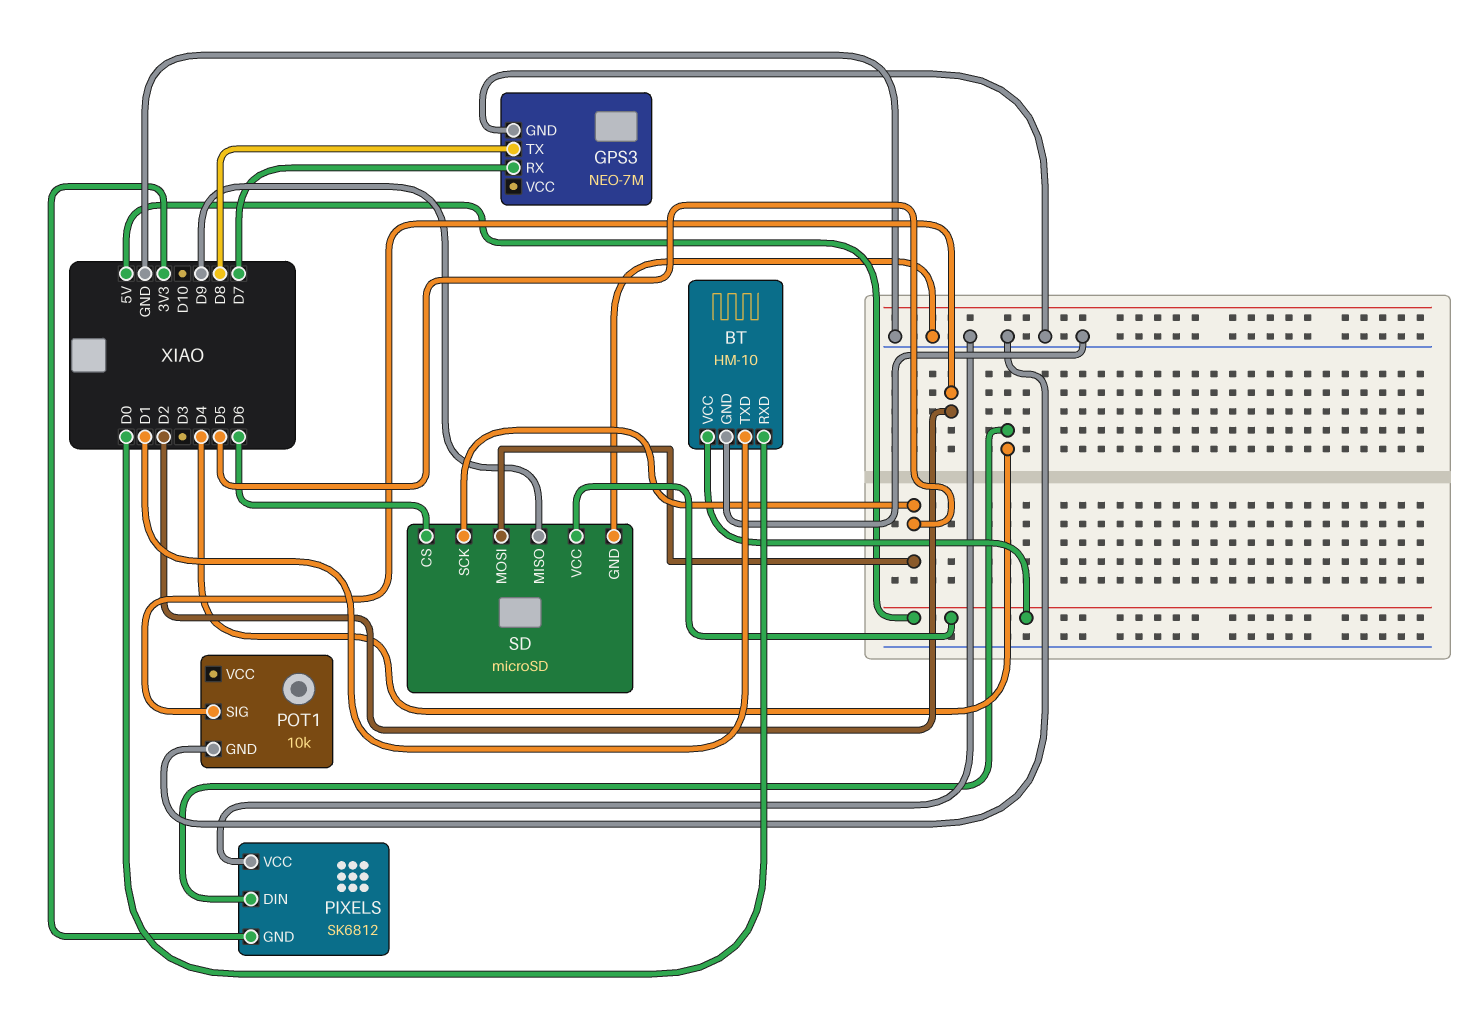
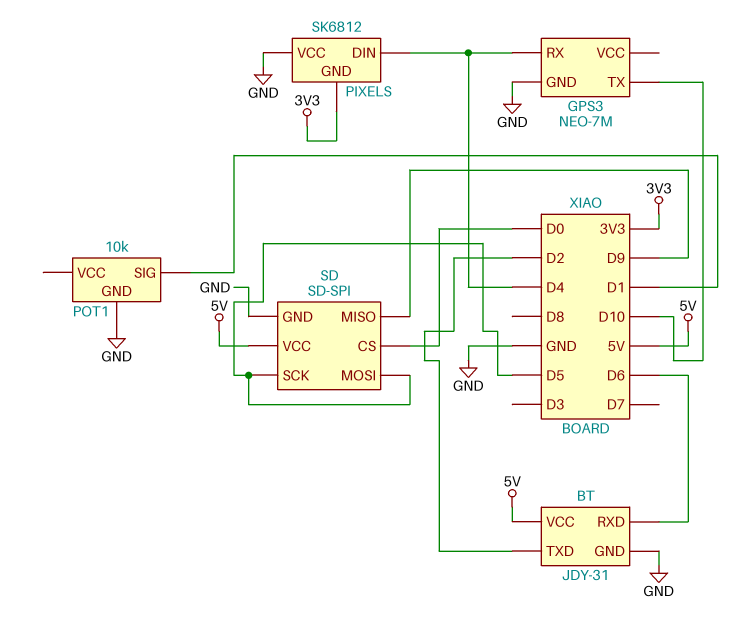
BT: HM-10 -> JDY-31
BT pin RXD: D0 -> D6
BT pin TXD: D1 -> D2
GPS3 pin RX: D7 -> D4
GPS3 pin TX: D8 -> D10
POT1 pin SIG: D2 -> D1
SD: microSD -> SD-SPI
SD pin CS: D6 -> D0

